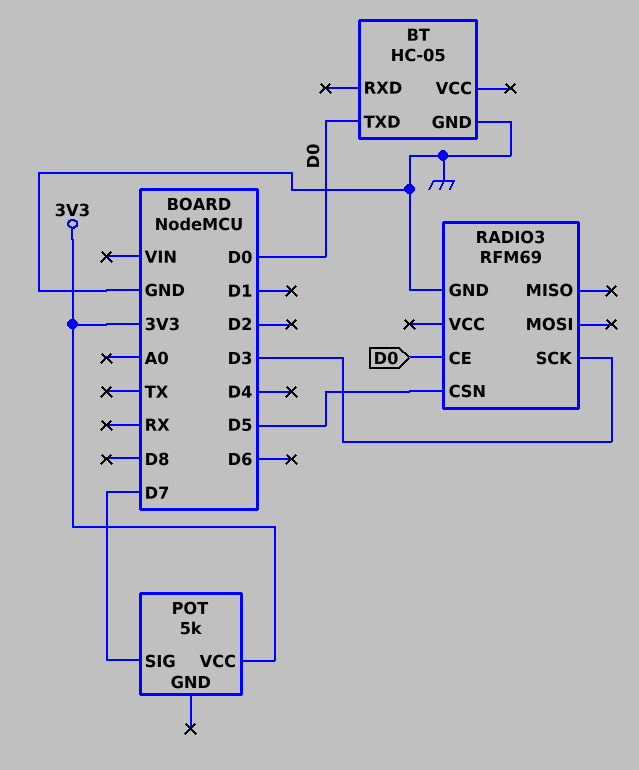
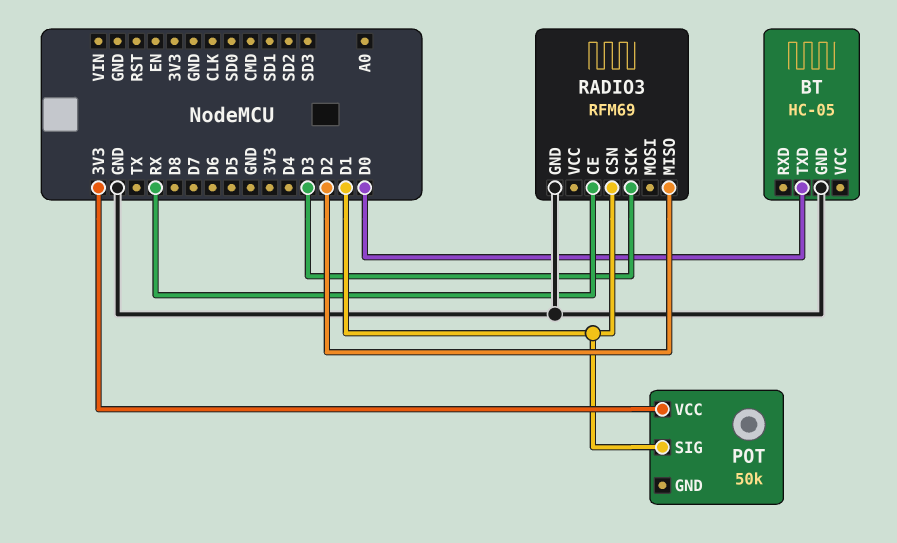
POT: 5k -> 50k
POT pin SIG: D7 -> D1
RADIO3 pin CE: D0 -> RX
RADIO3 pin CSN: D5 -> D1
RADIO3 pin MISO: none -> D2

